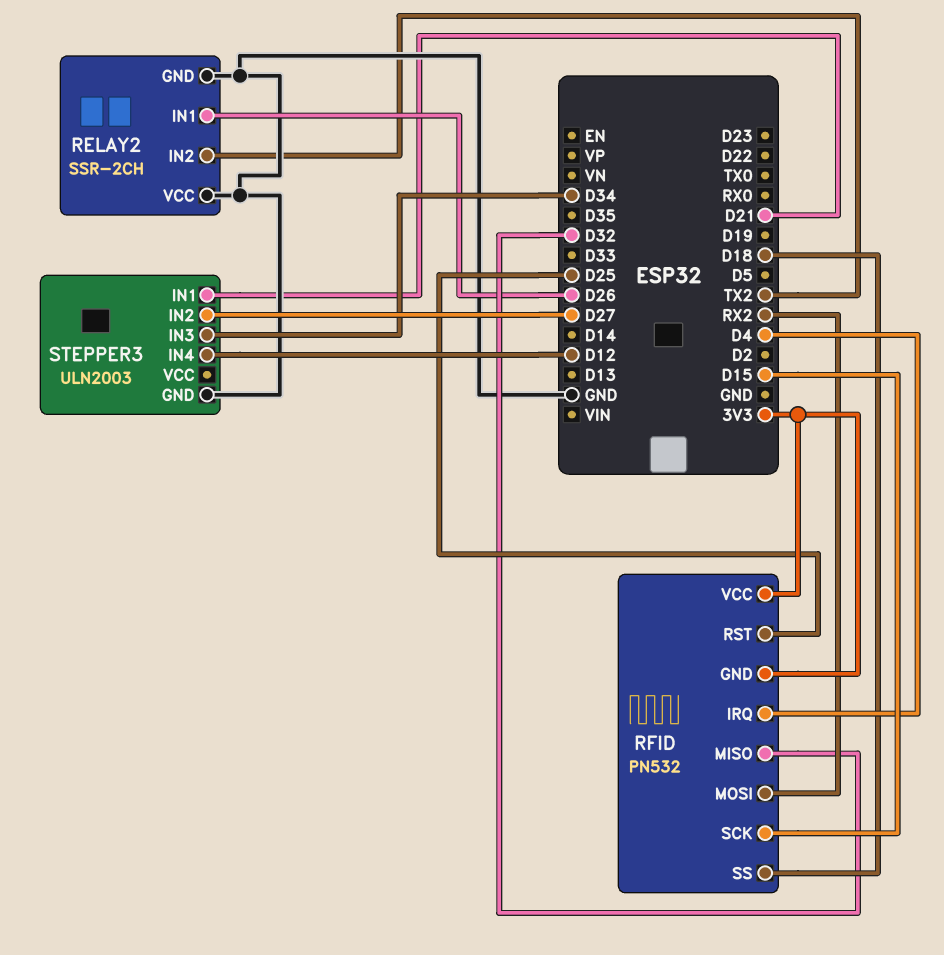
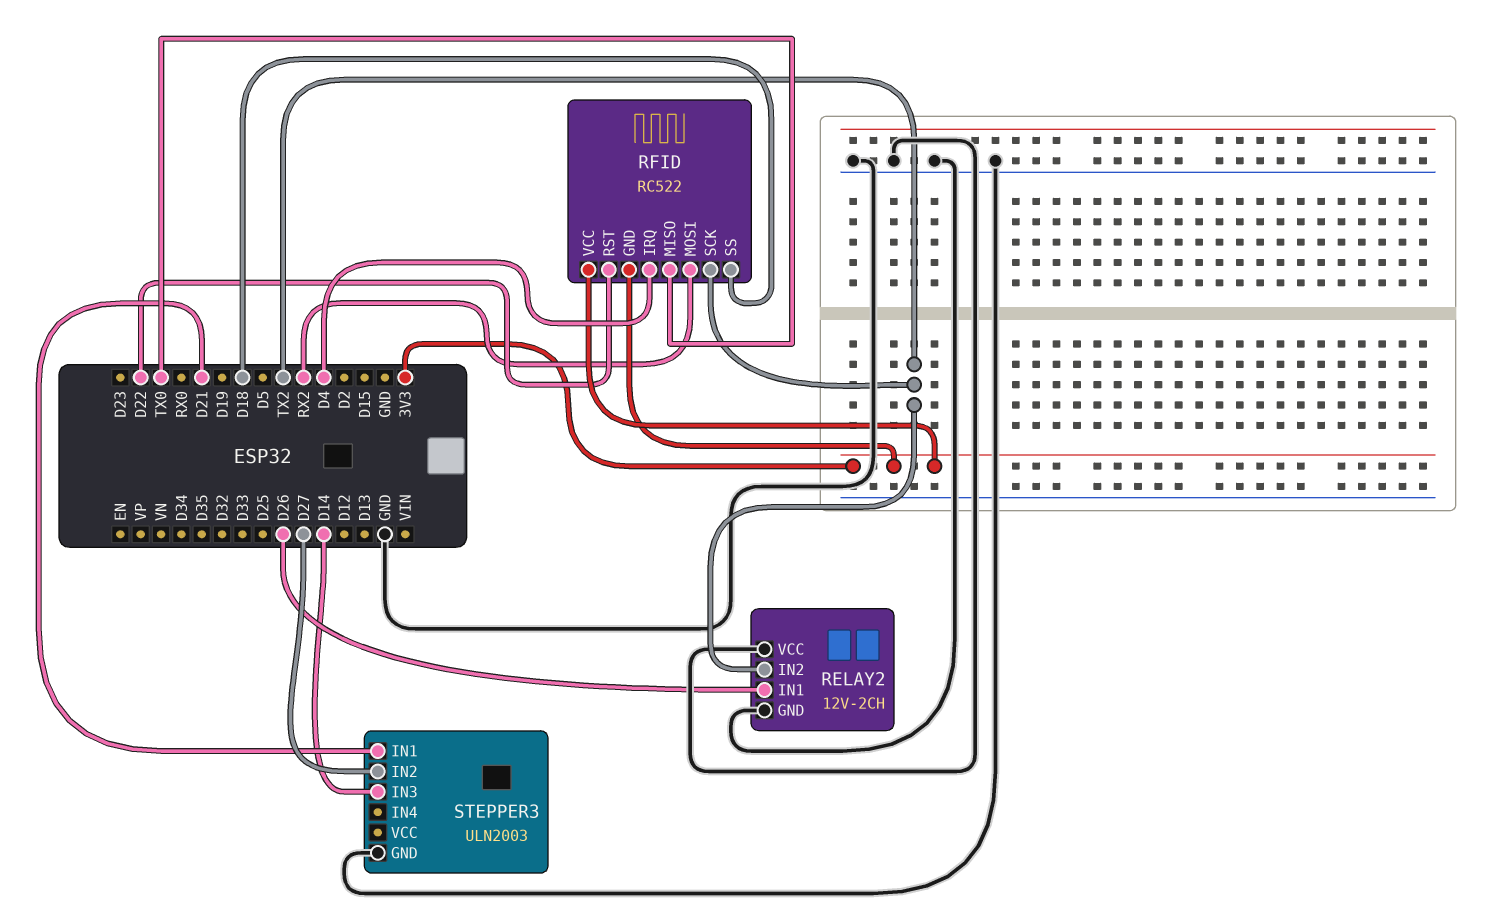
RELAY2: SSR-2CH -> 12V-2CH
RFID: PN532 -> RC522
RFID pin MISO: D32 -> TX0
RFID pin RST: D25 -> D22
RFID pin SCK: D15 -> TX2
STEPPER3 pin IN3: D34 -> D14
STEPPER3 pin IN4: D12 -> none

